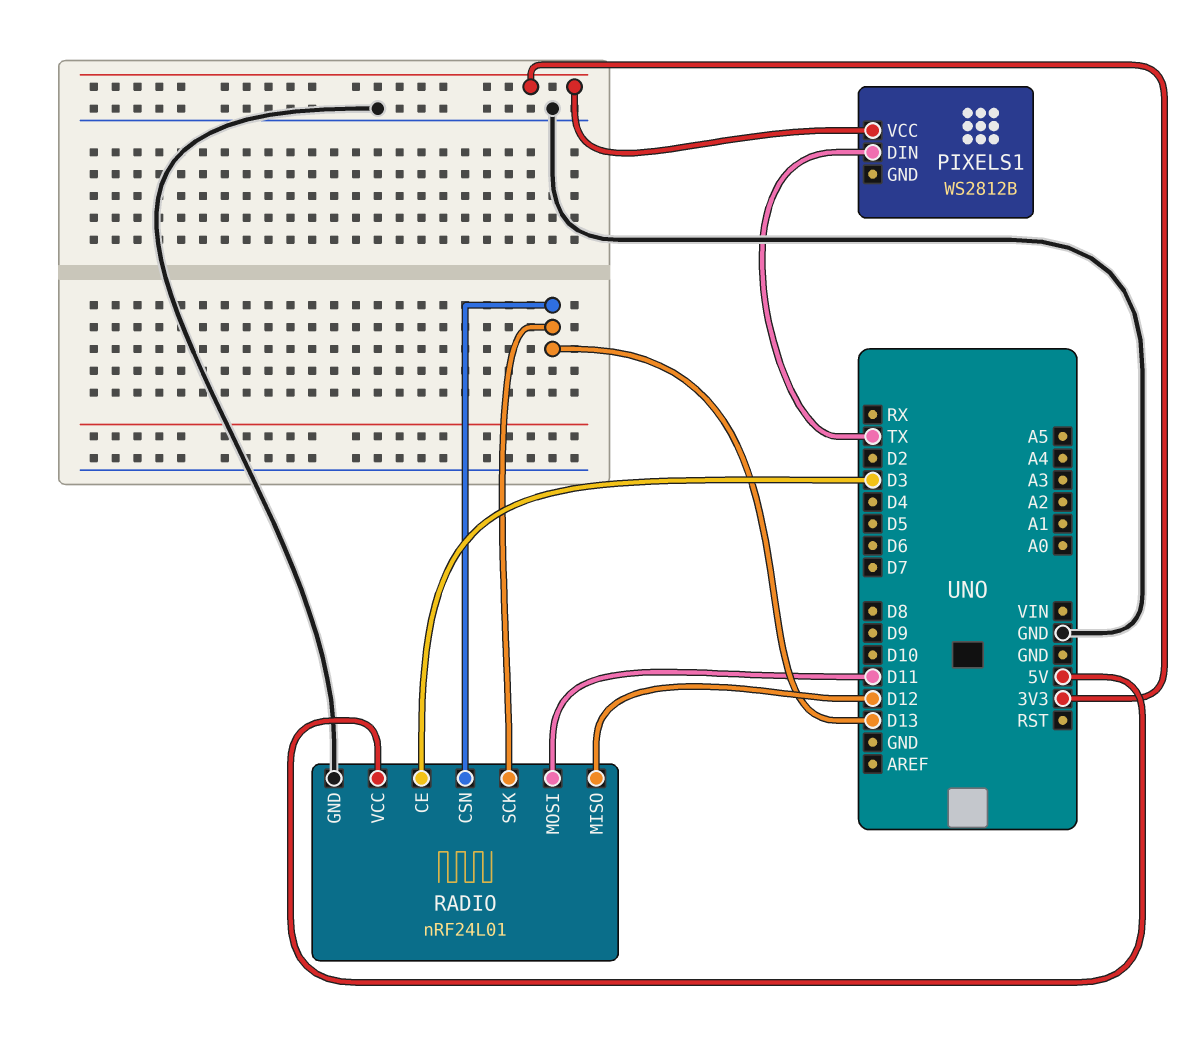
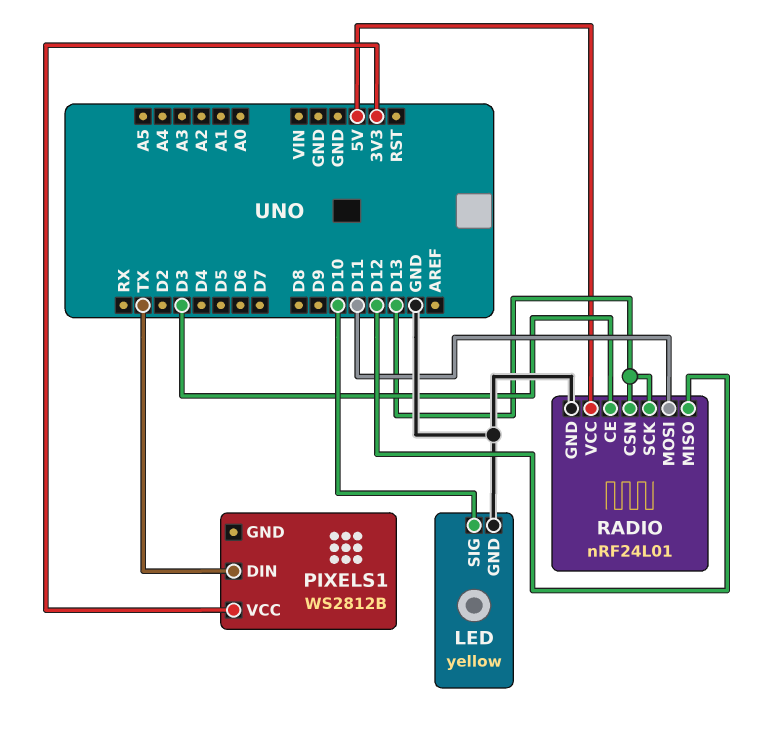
LED: none -> yellow
LED pin GND: none -> GND
LED pin SIG: none -> D10

